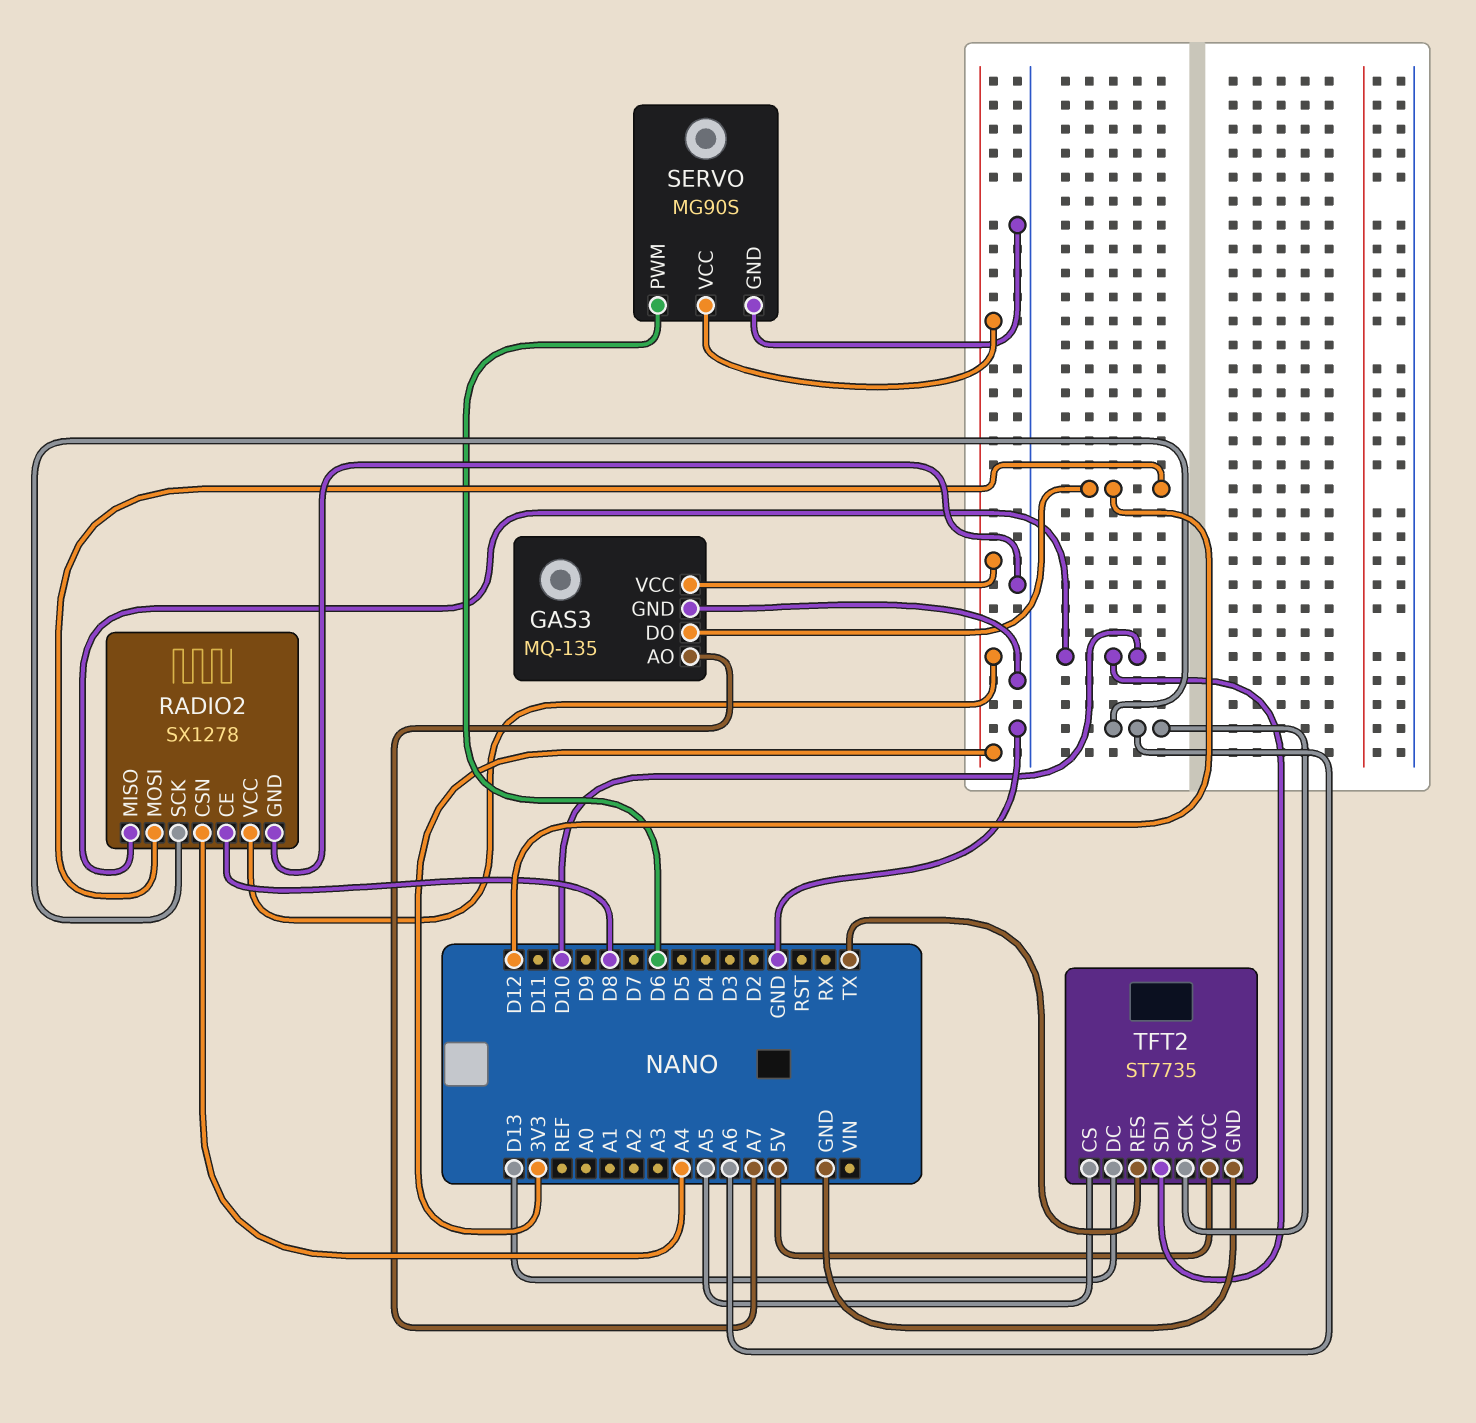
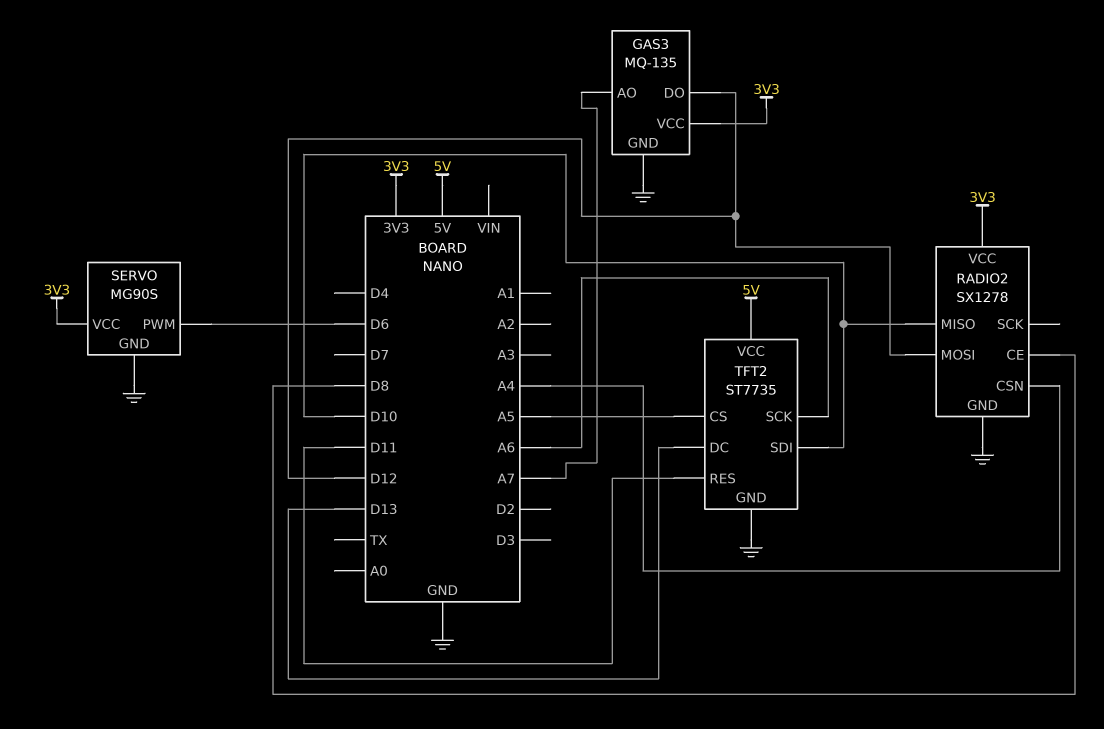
RADIO2 pin SCK: A6 -> none
TFT2 pin RES: TX -> D11

